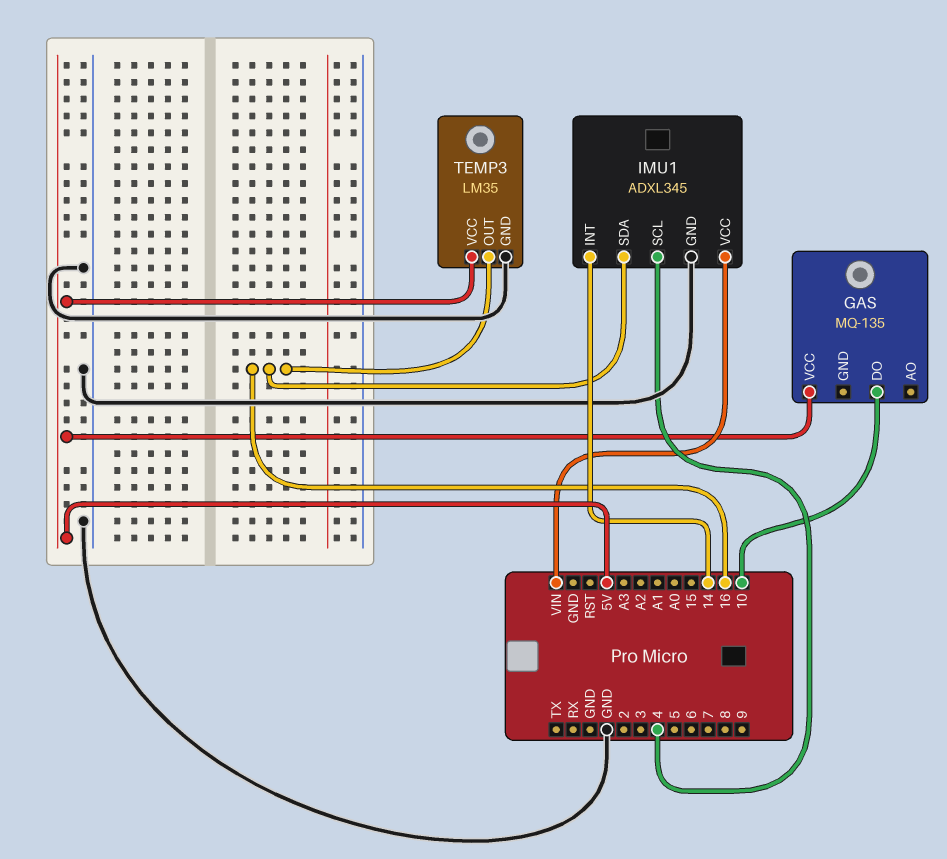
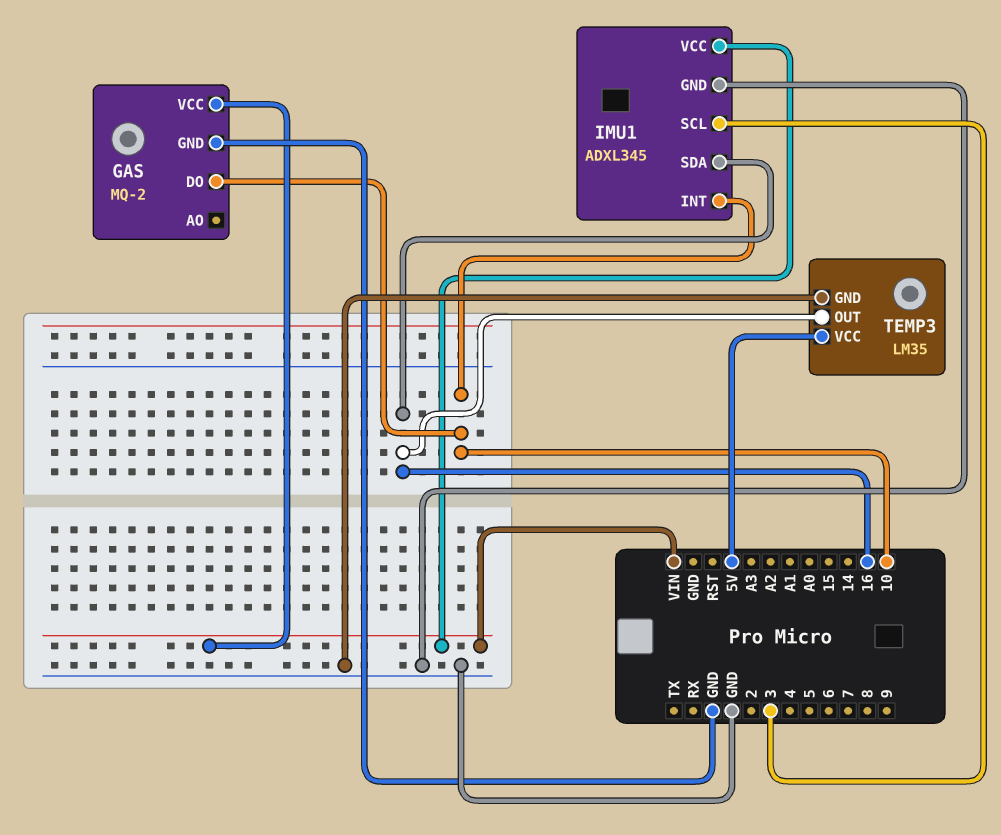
GAS: MQ-135 -> MQ-2
GAS pin GND: none -> GND
GAS pin VCC: 5V -> VIN
IMU1 pin INT: 14 -> 10
IMU1 pin SCL: 4 -> 3

